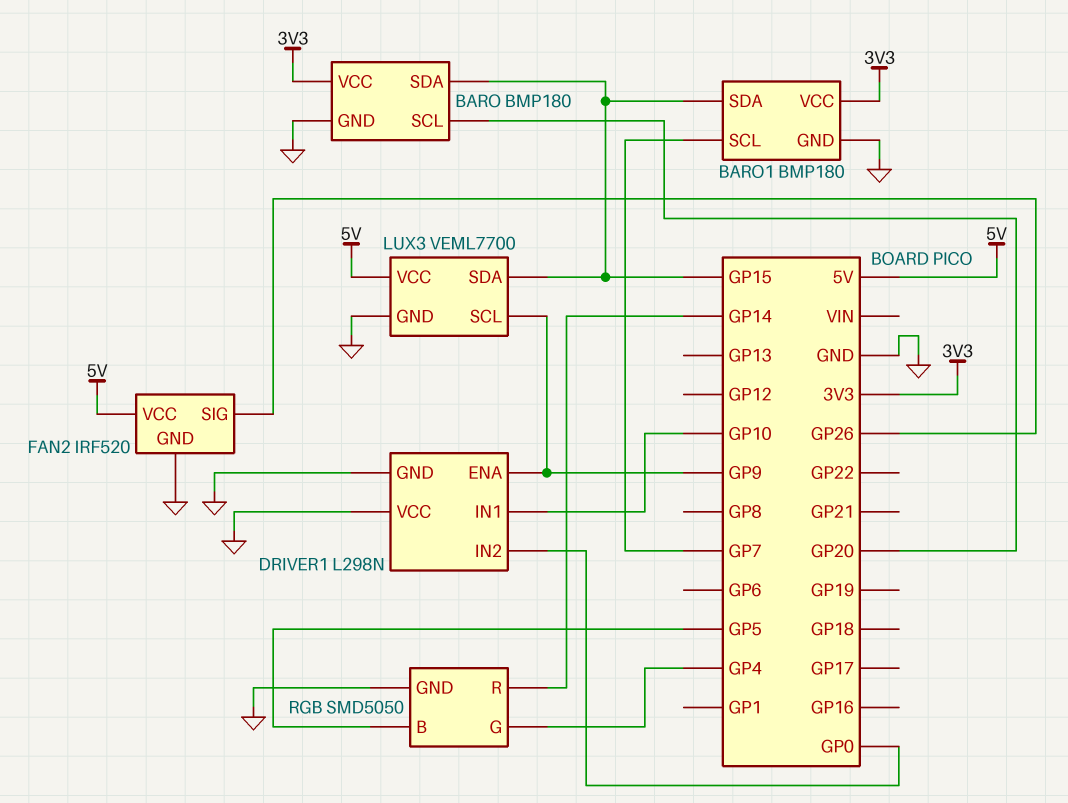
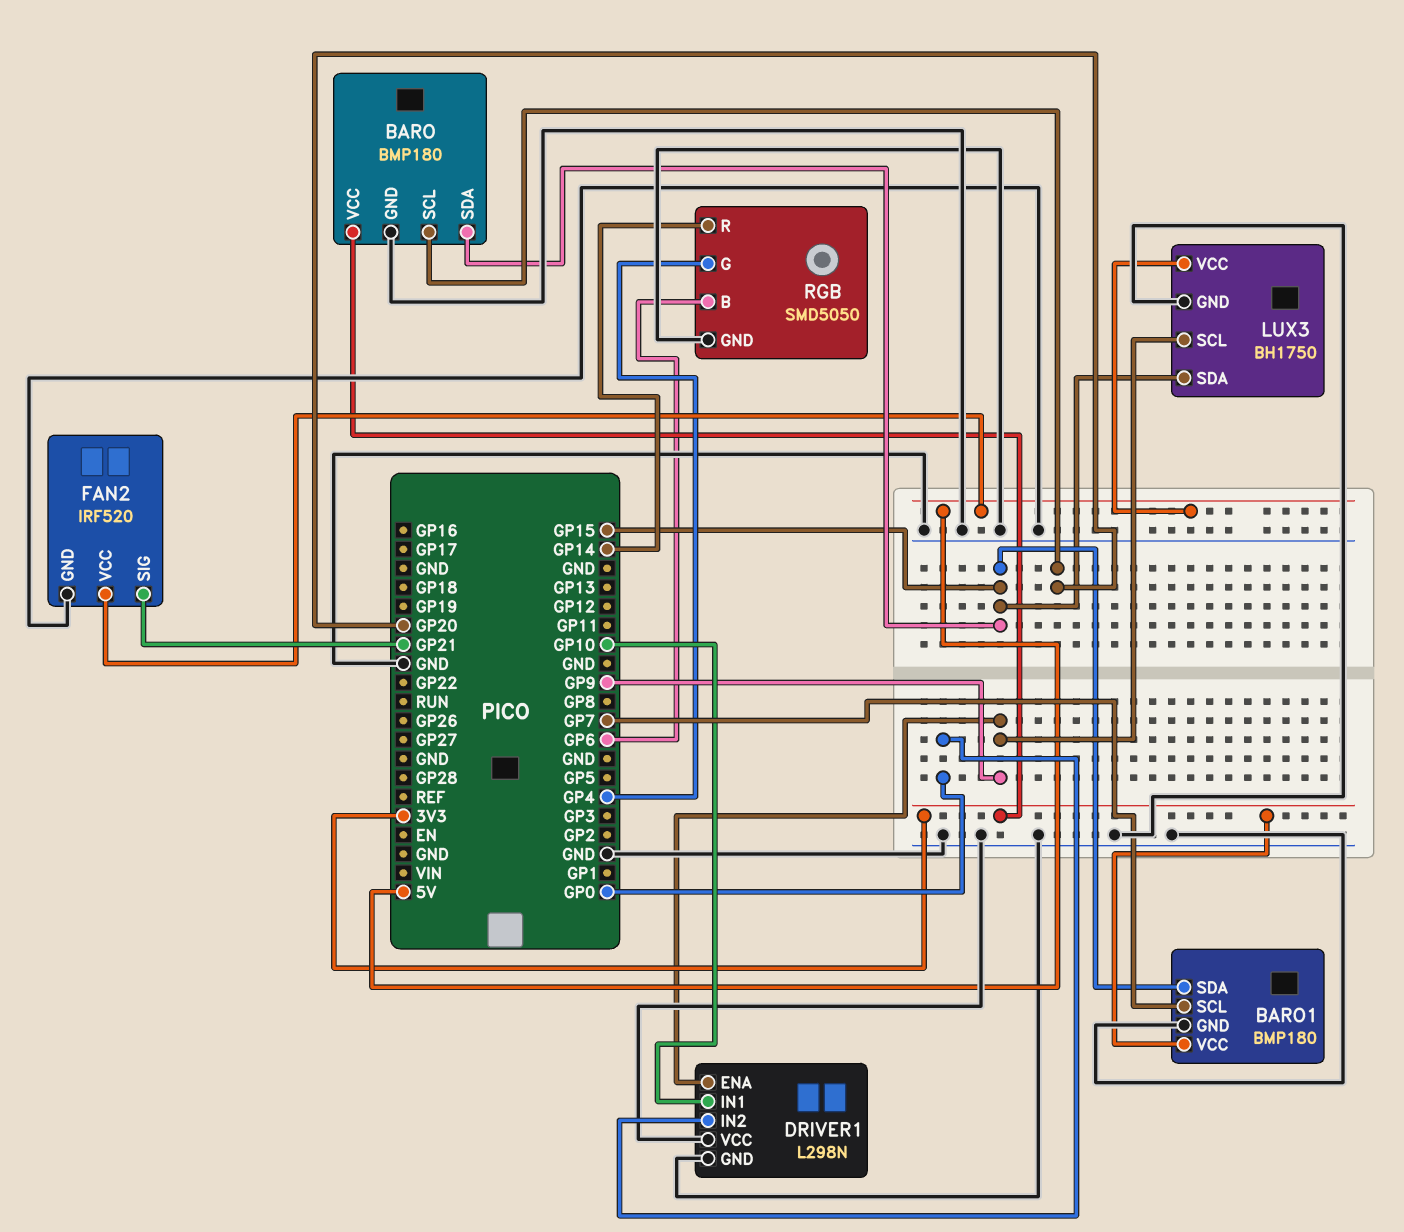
FAN2 pin SIG: GP26 -> GP21
LUX3: VEML7700 -> BH1750
RGB pin B: GP5 -> GP6

